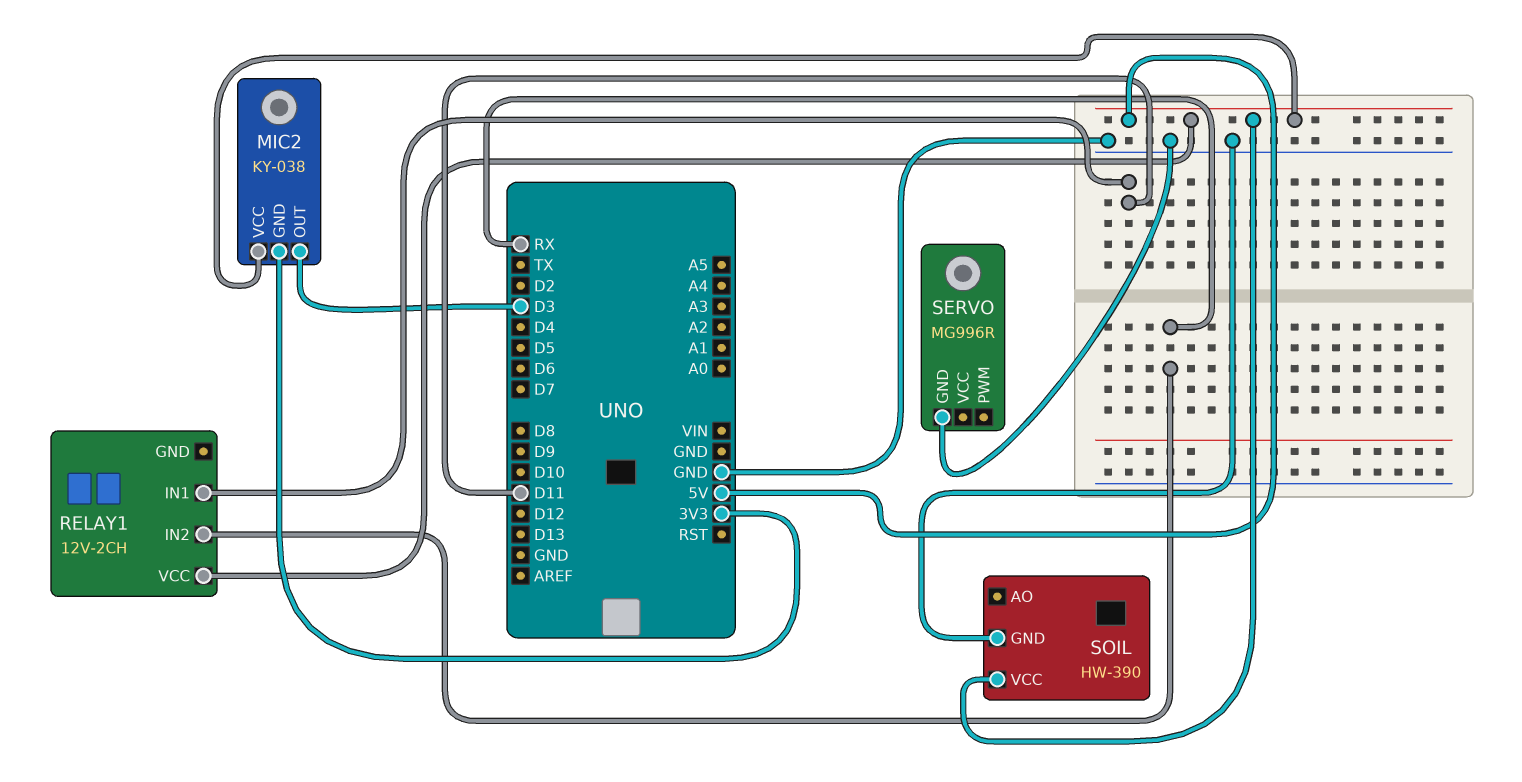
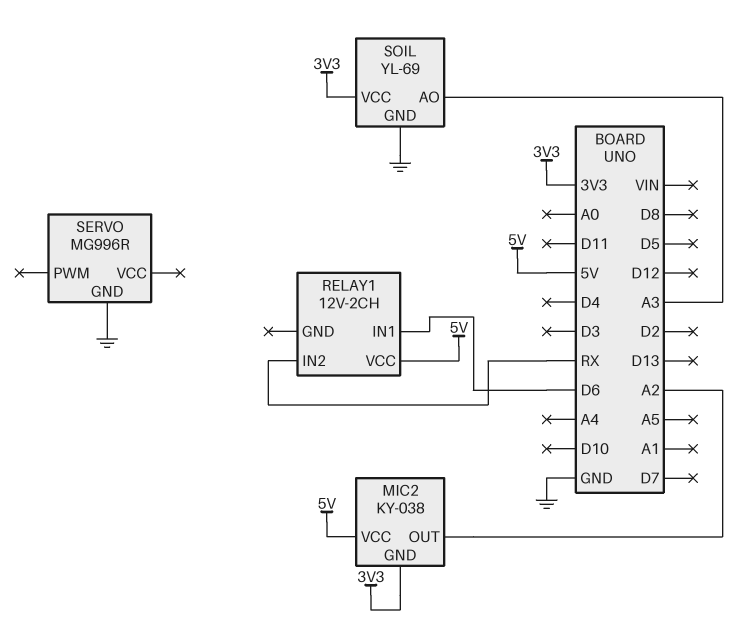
MIC2 pin OUT: D3 -> A2
RELAY1 pin IN1: D11 -> D6
SOIL: HW-390 -> YL-69
SOIL pin AO: none -> A3
SOIL pin VCC: 5V -> 3V3

